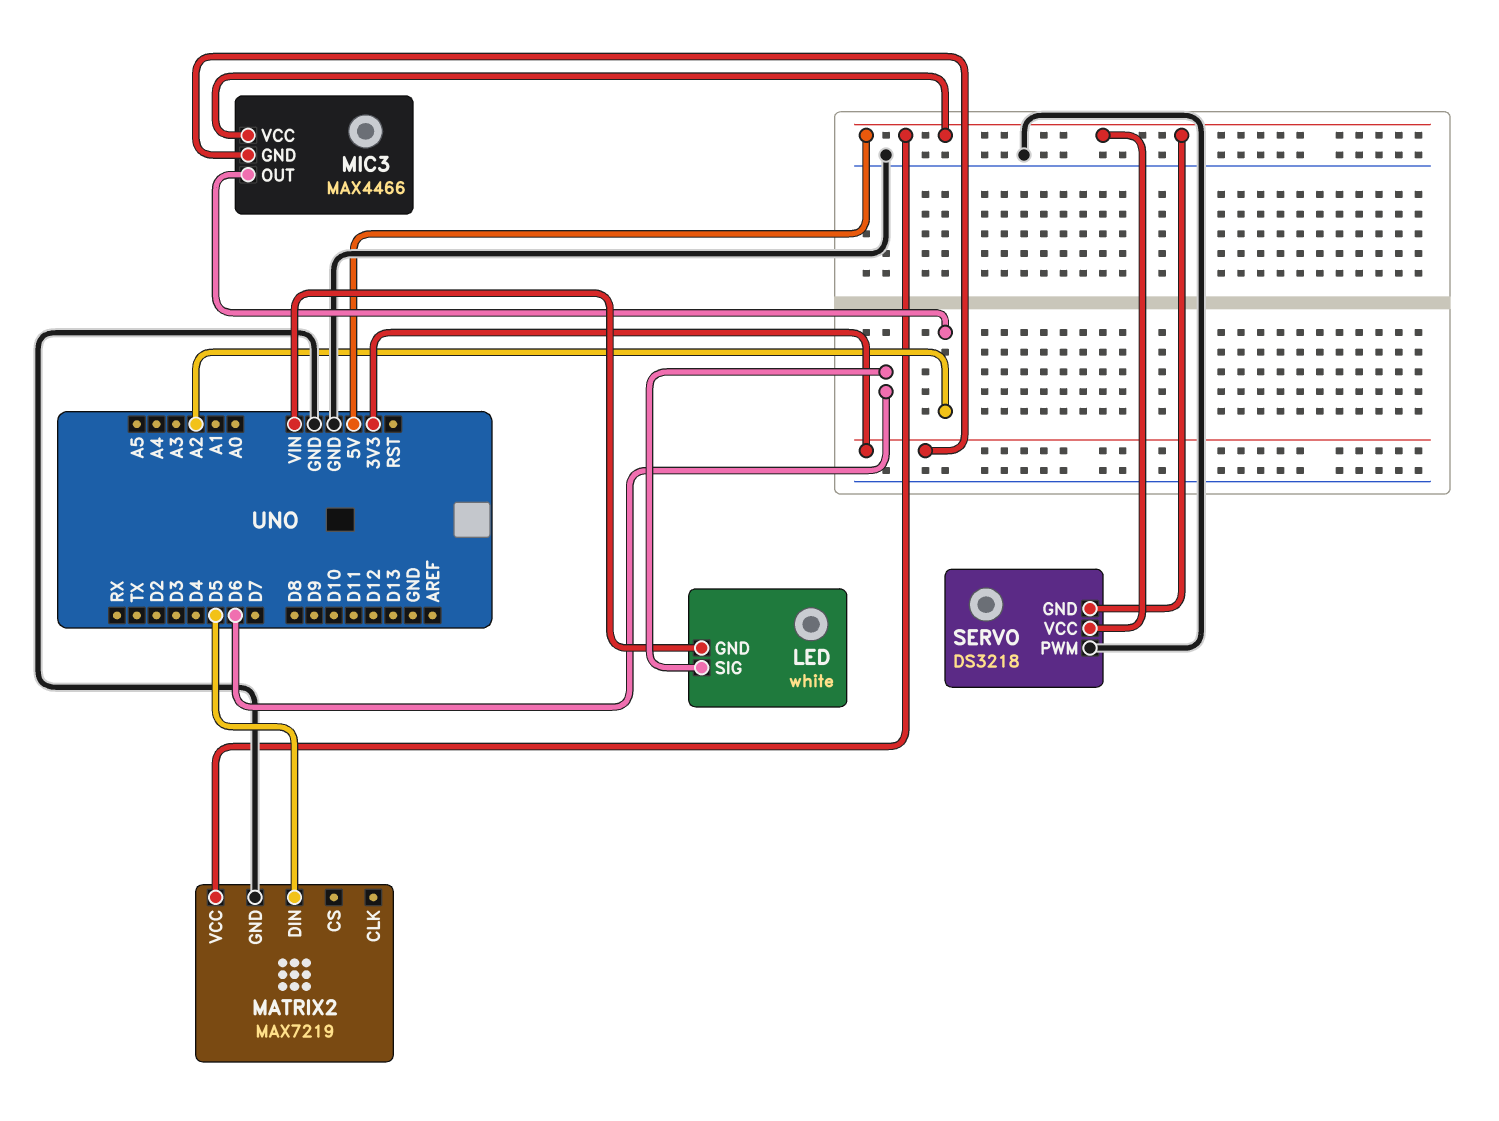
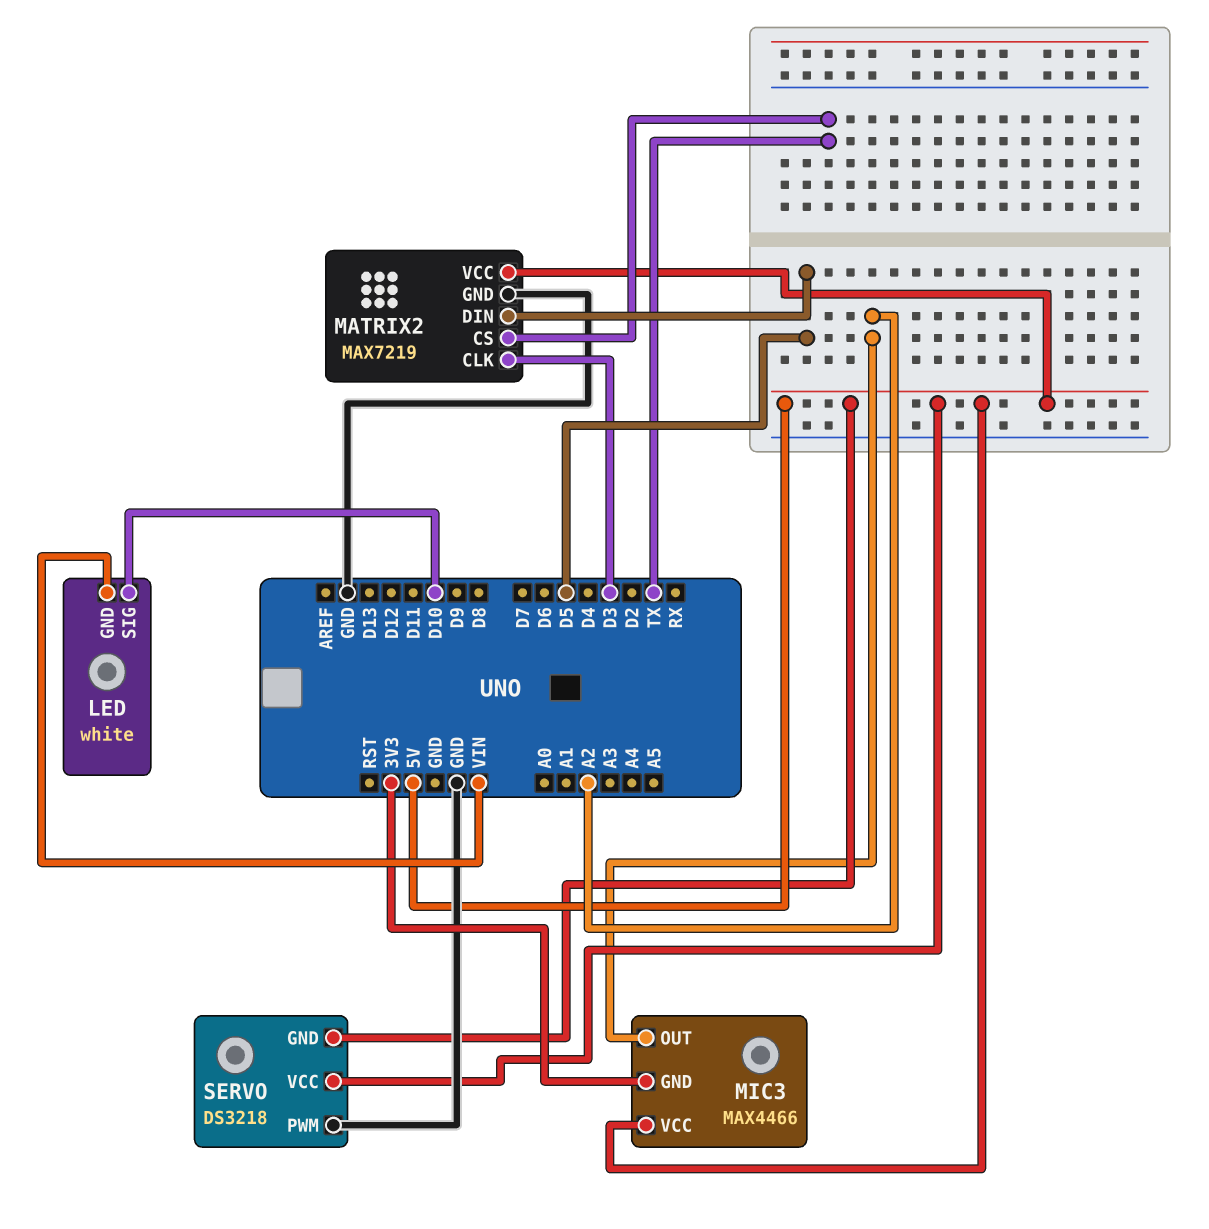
LED pin SIG: D6 -> D10
MATRIX2 pin CLK: none -> D3
MATRIX2 pin CS: none -> TX

